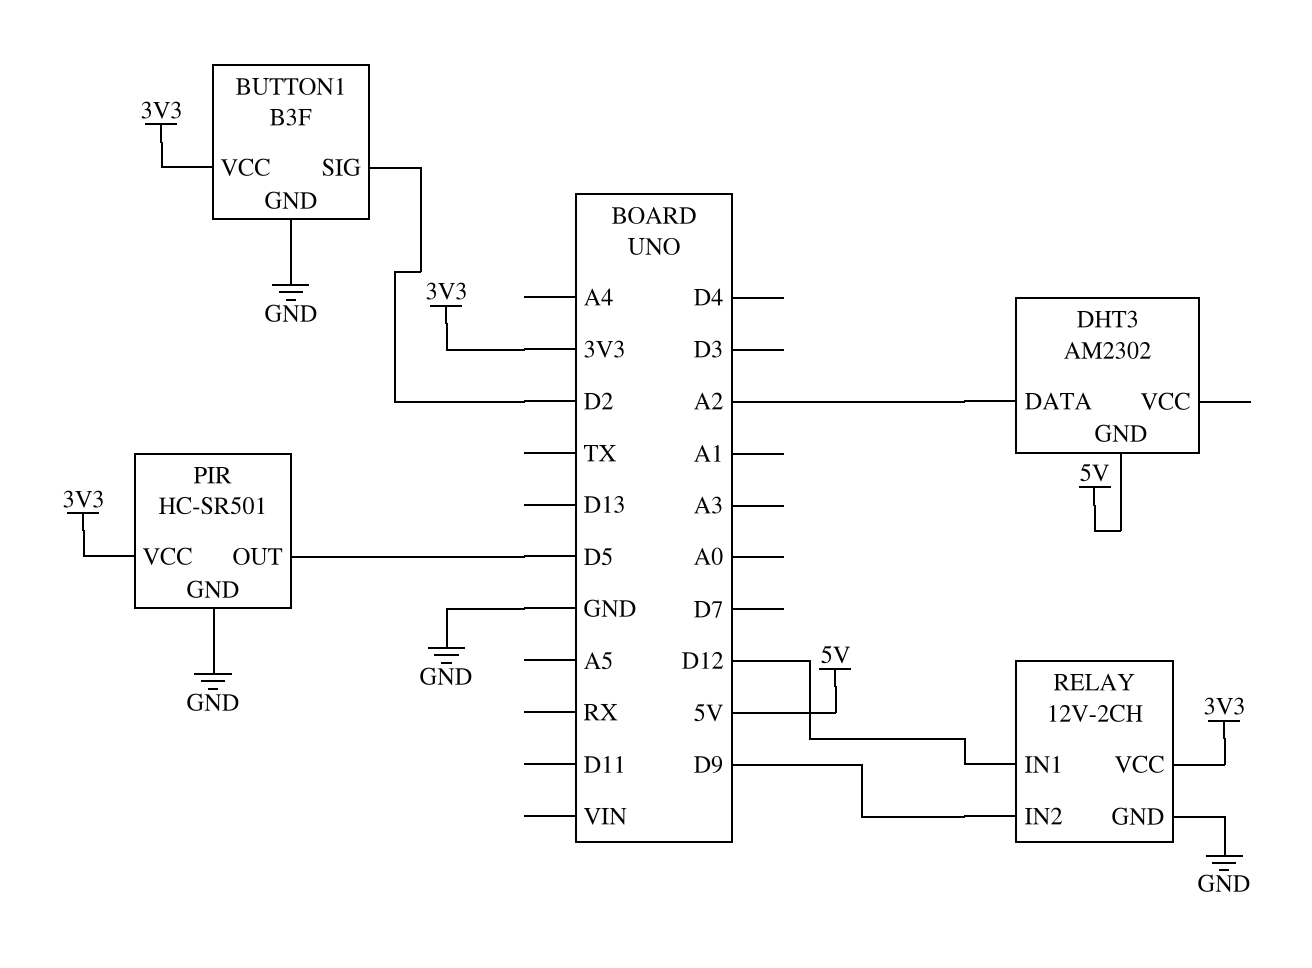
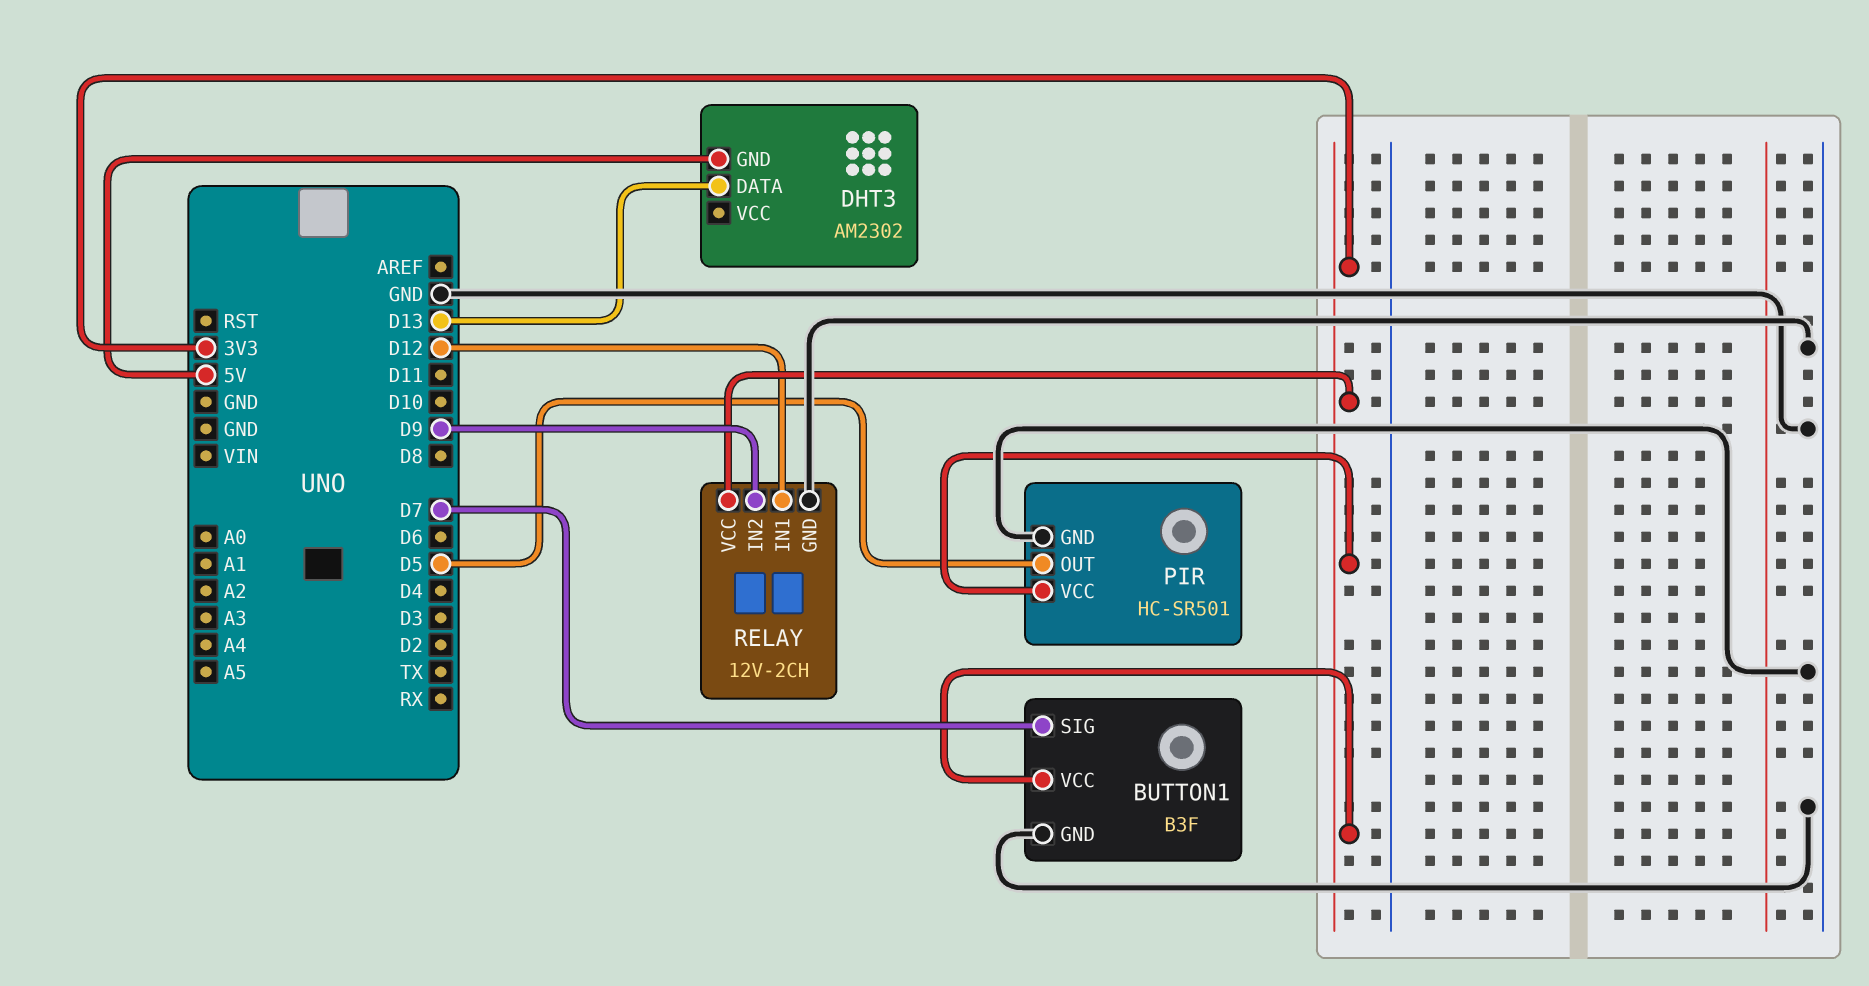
BUTTON1 pin SIG: D2 -> D7
DHT3 pin DATA: A2 -> D13

